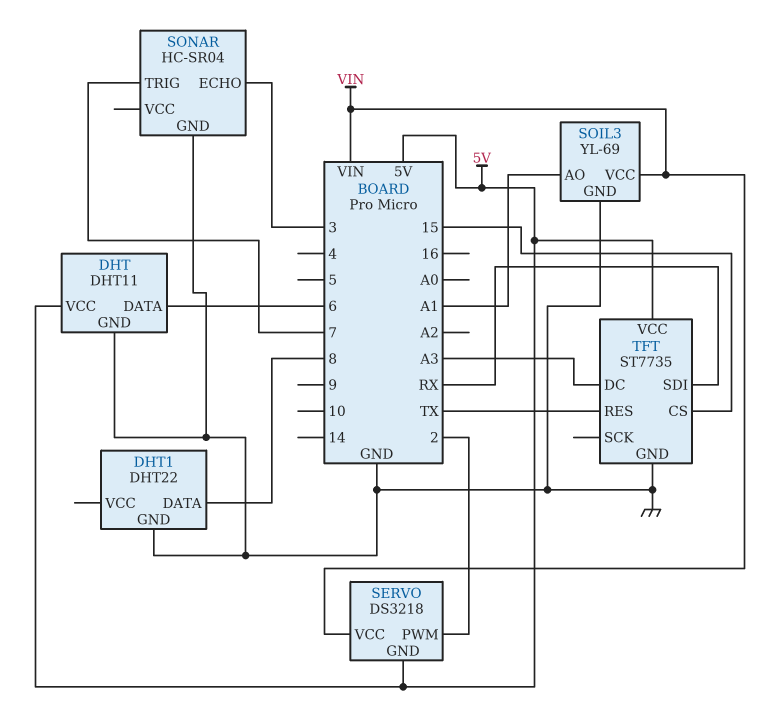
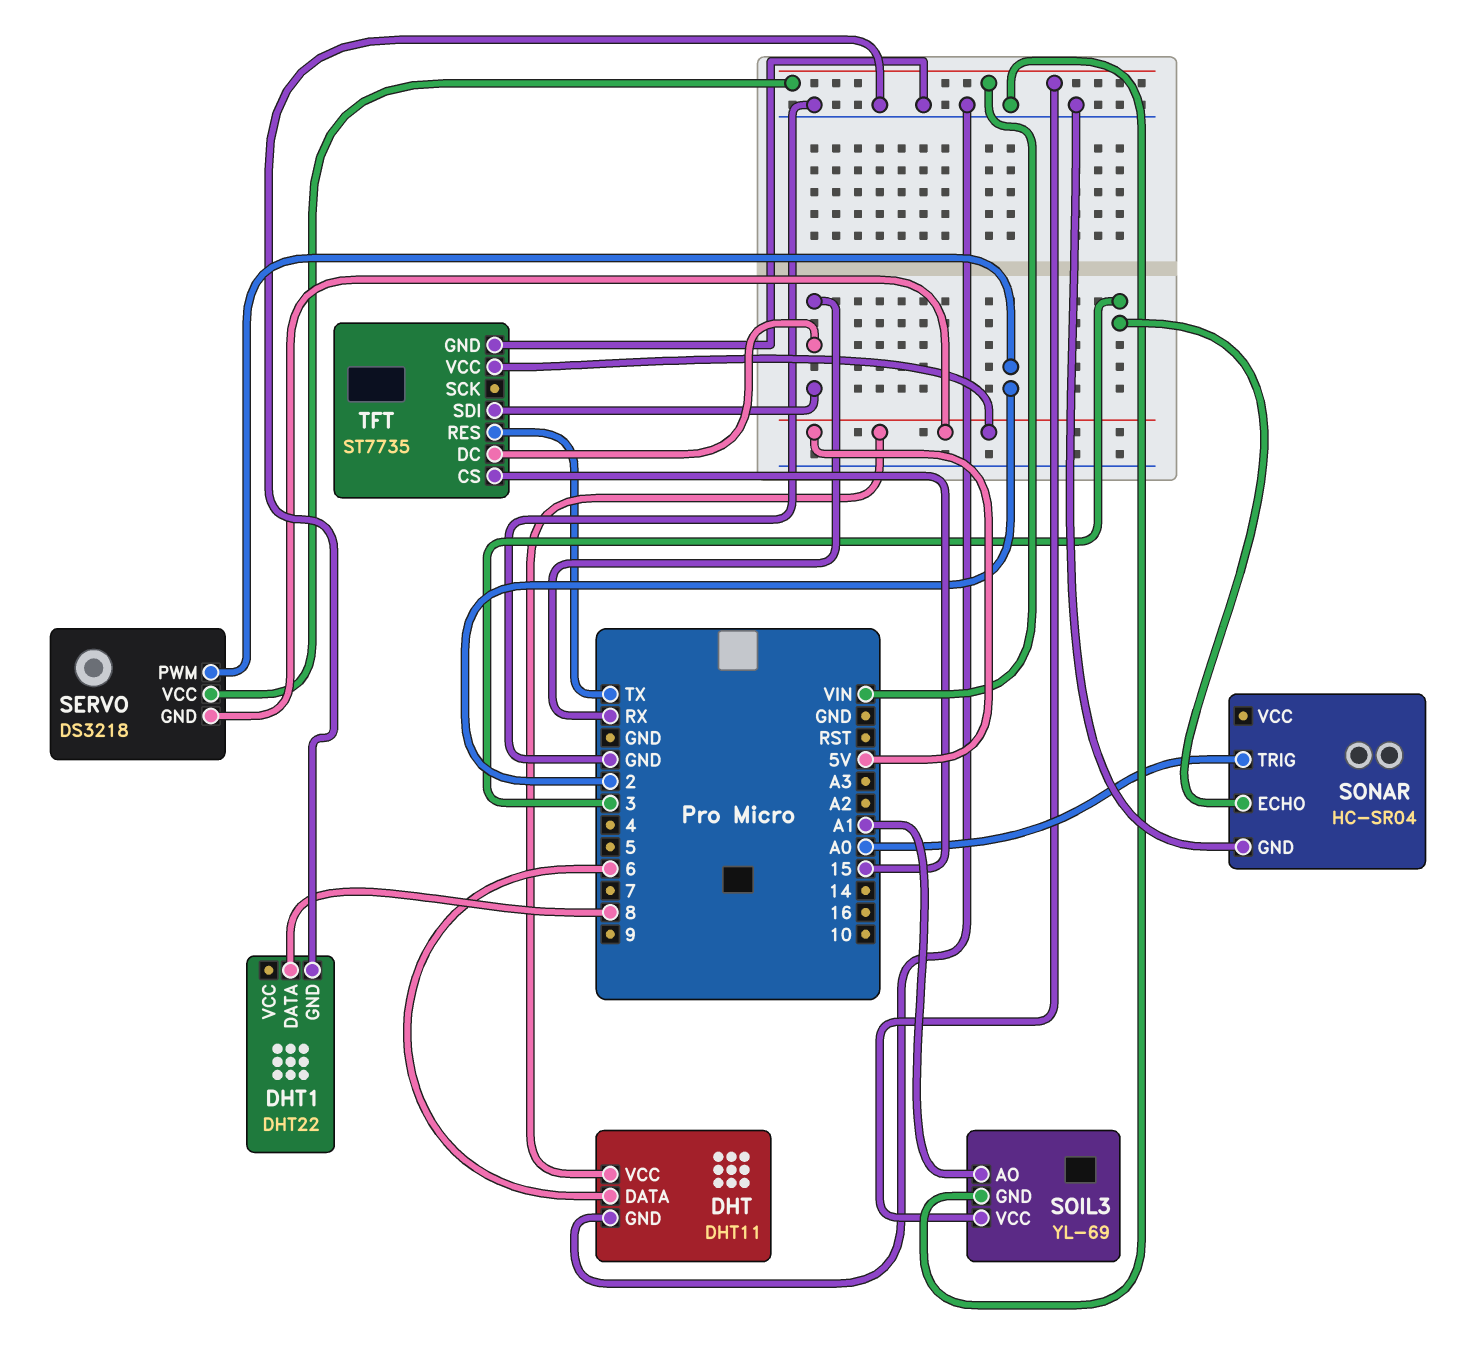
SONAR pin TRIG: 7 -> A0
TFT pin DC: A3 -> RX

